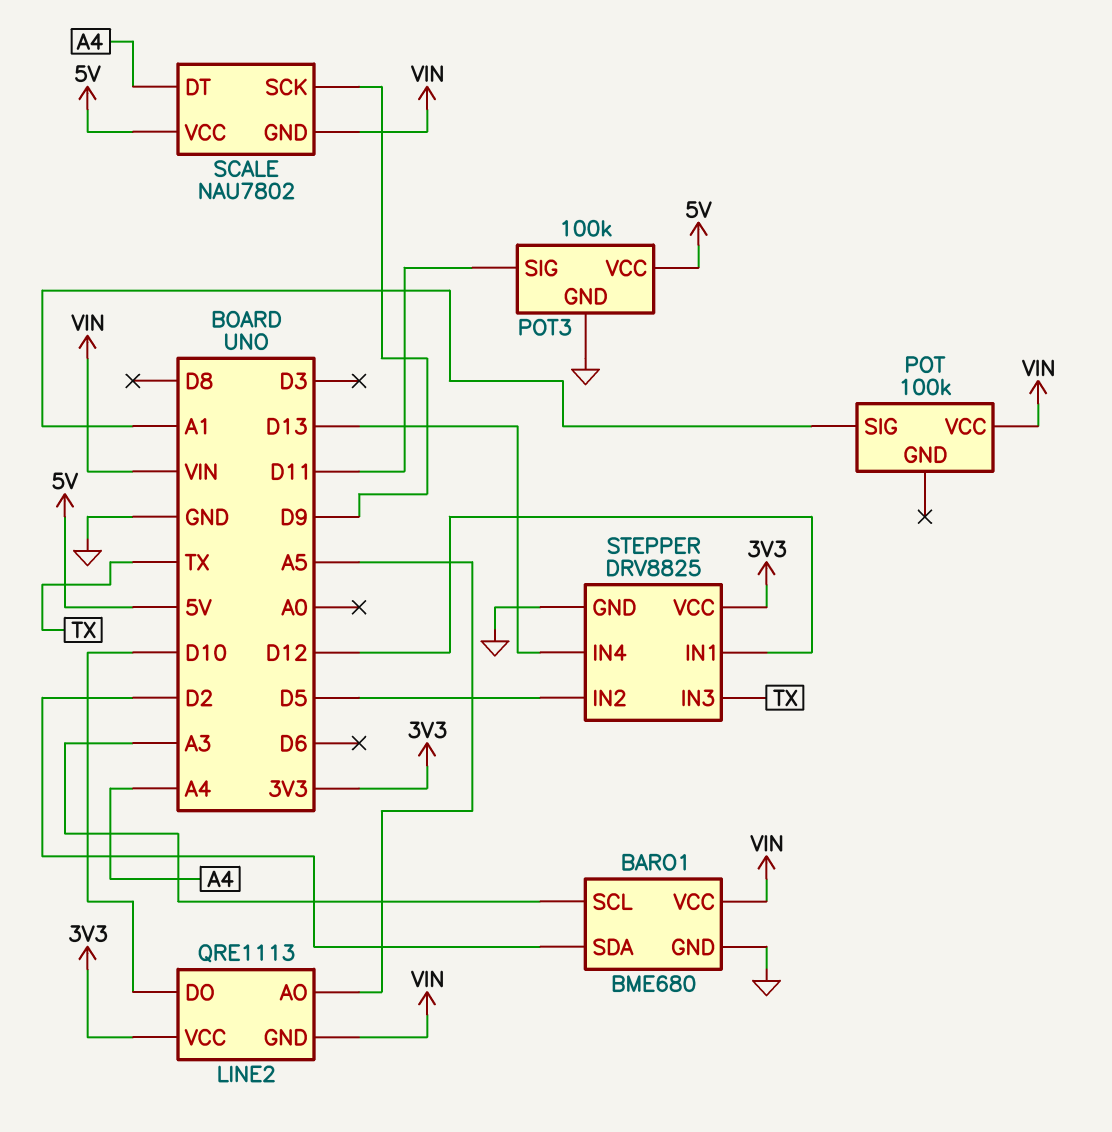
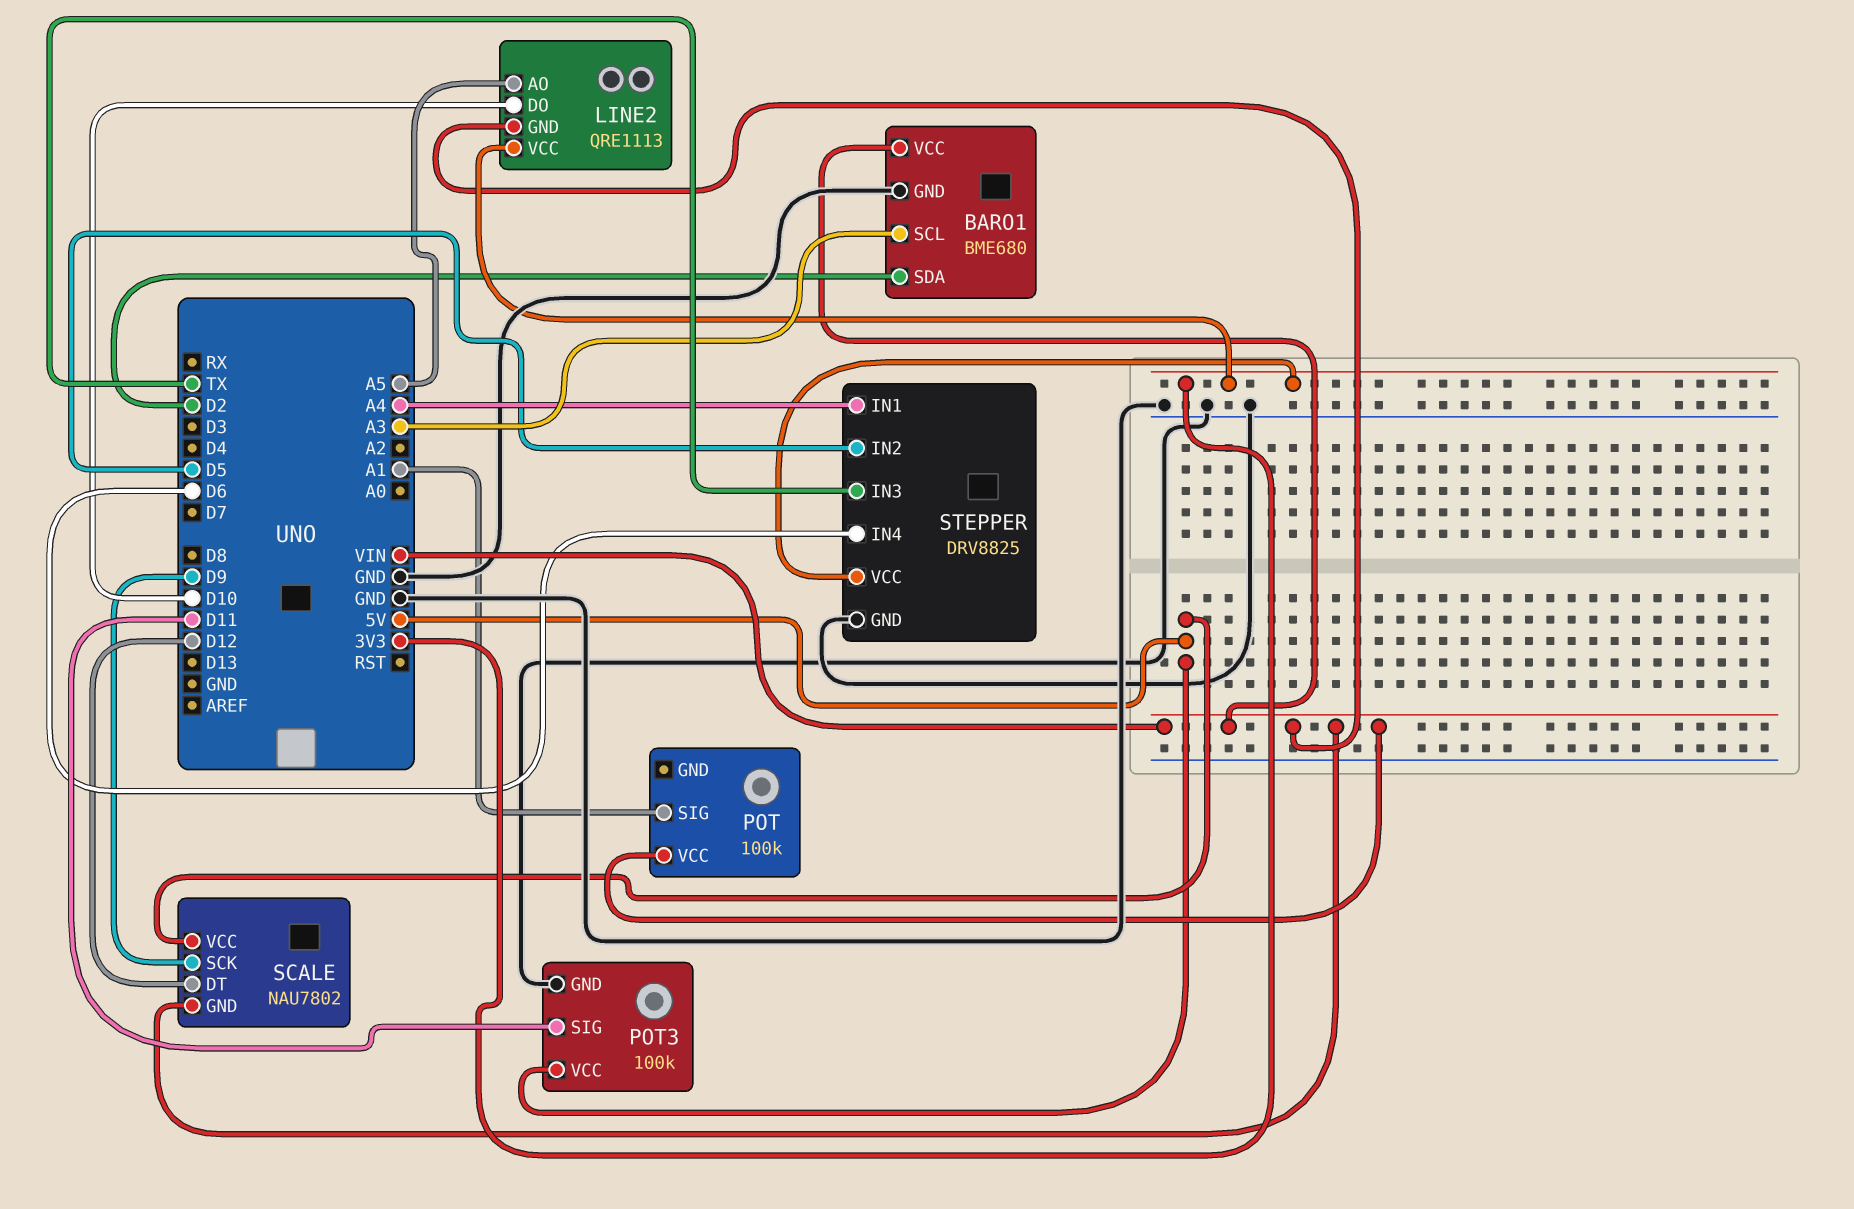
SCALE pin DT: A4 -> D12
STEPPER pin IN1: D12 -> A4
STEPPER pin IN4: D13 -> D6

